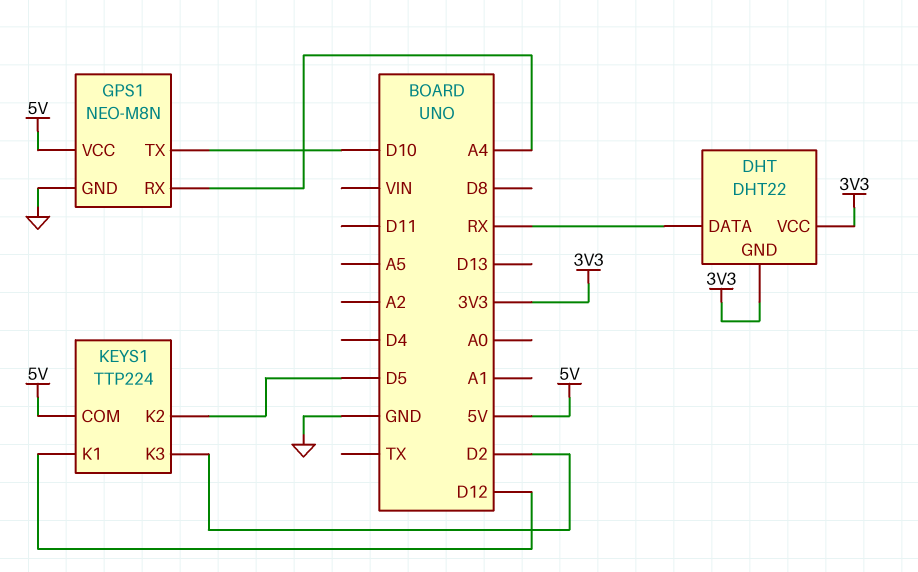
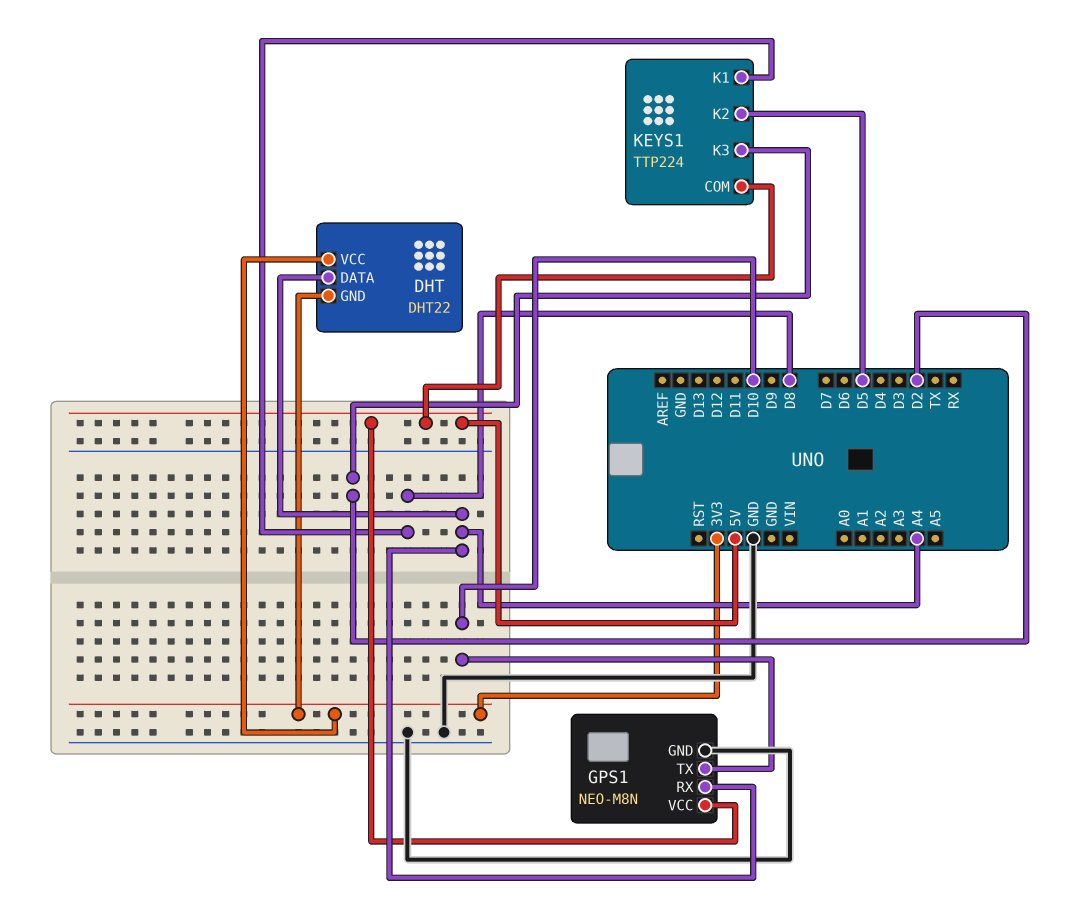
DHT pin DATA: RX -> A4
KEYS1 pin K1: D12 -> D8

